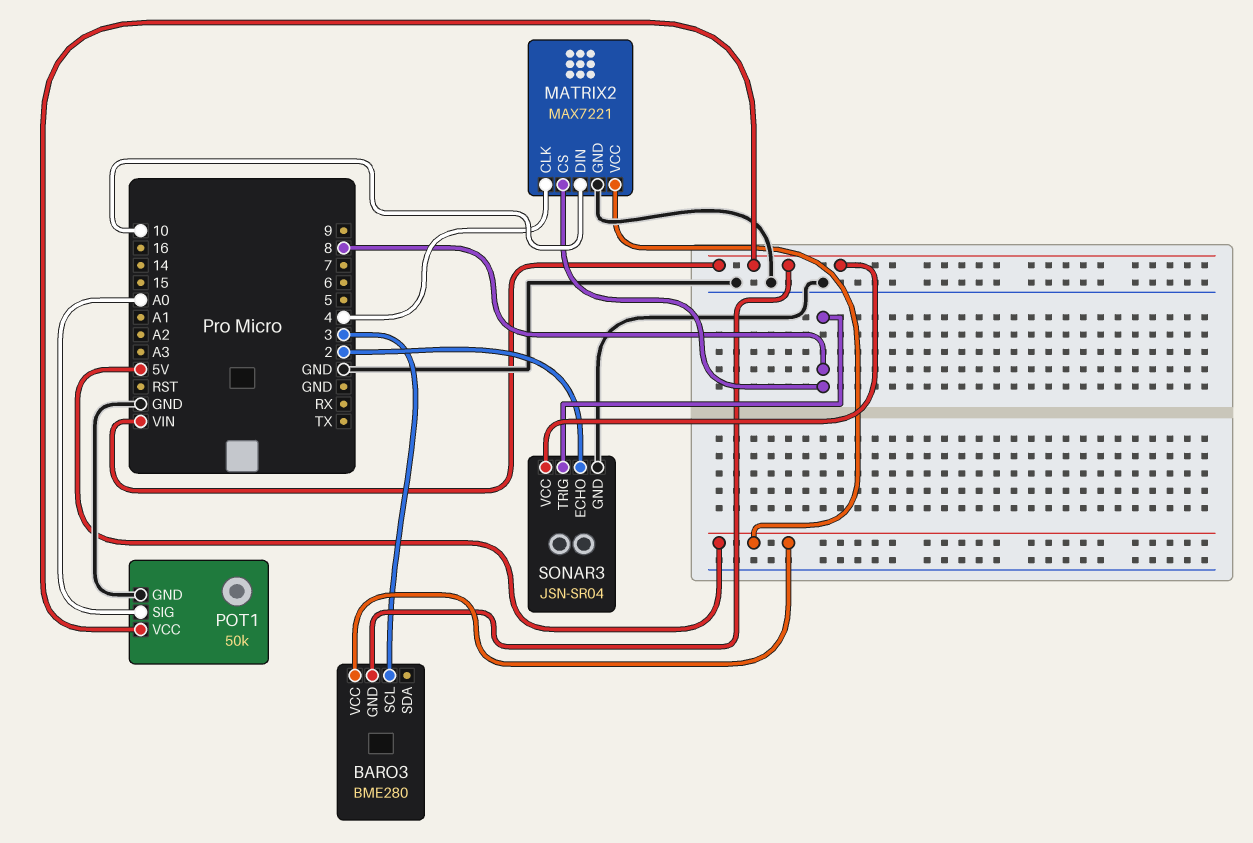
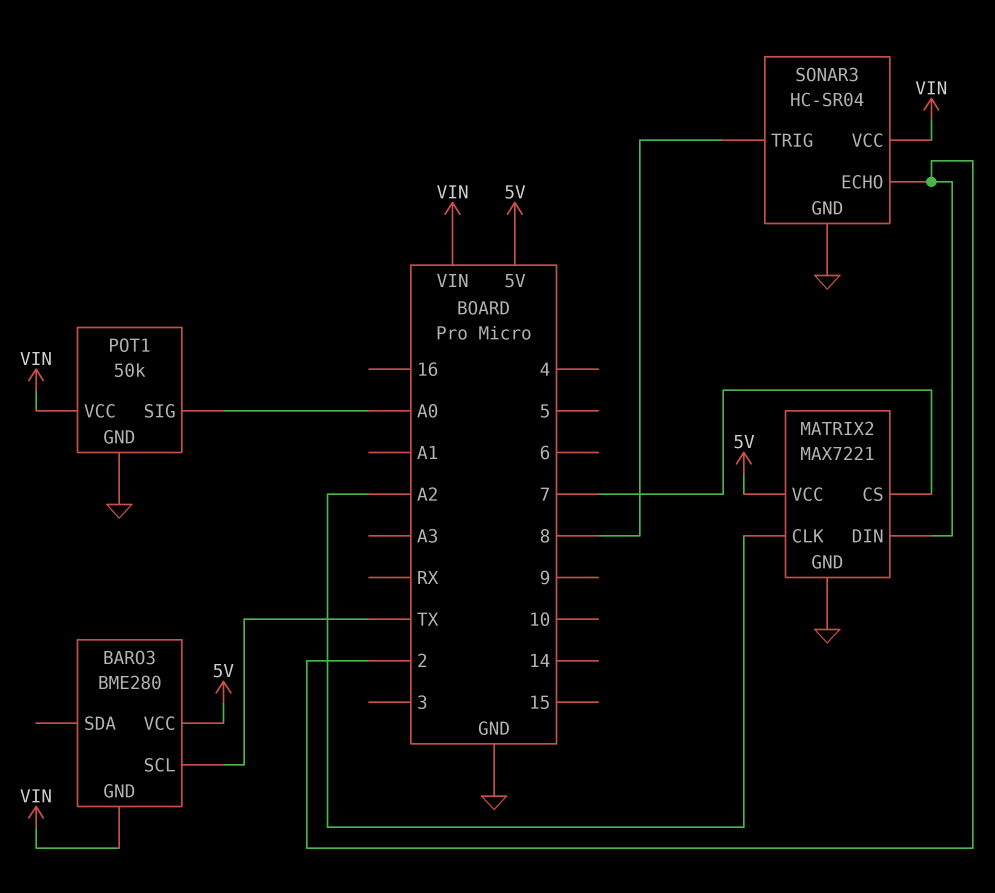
BARO3 pin SCL: 3 -> TX
MATRIX2 pin CLK: 4 -> A2
MATRIX2 pin CS: 8 -> 7
MATRIX2 pin DIN: 10 -> 2
SONAR3: JSN-SR04 -> HC-SR04

